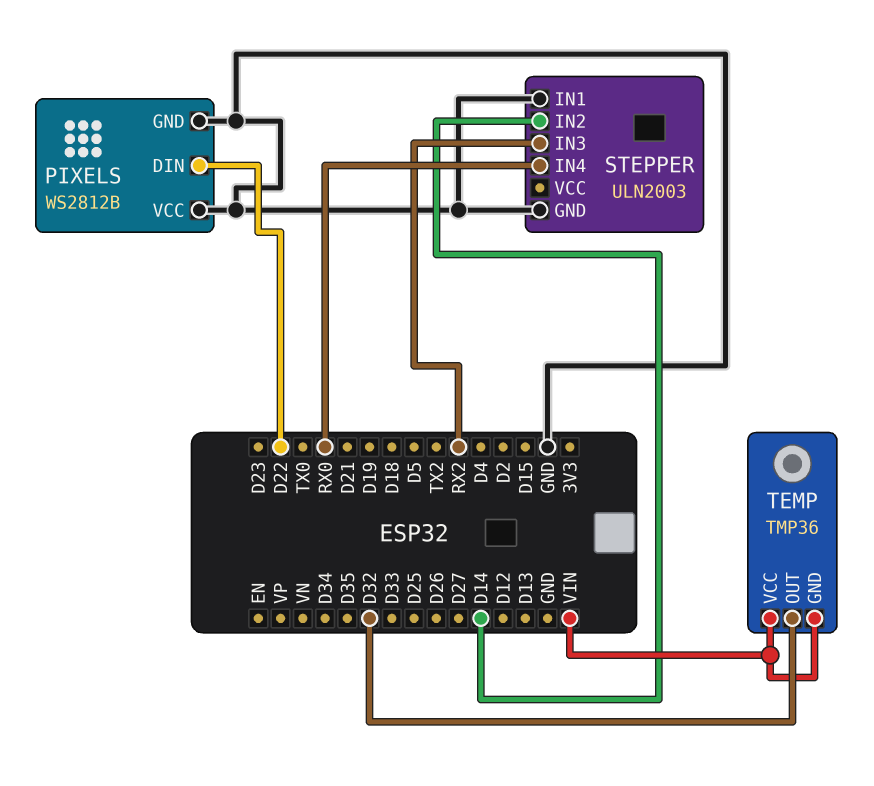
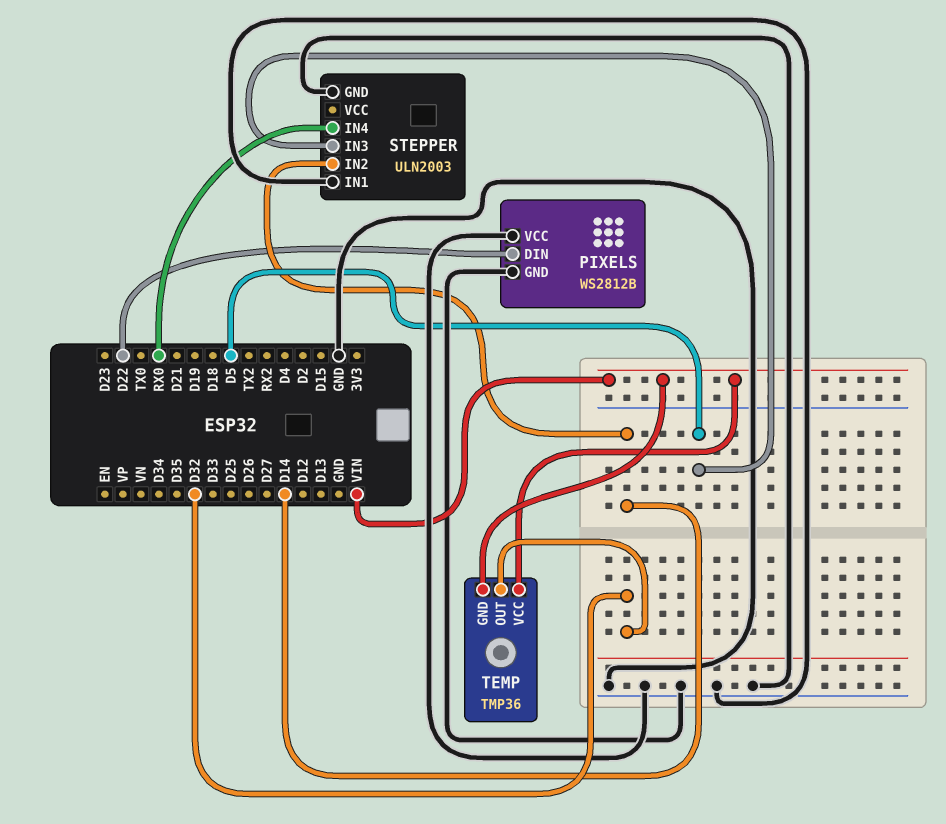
STEPPER pin IN3: RX2 -> D5

